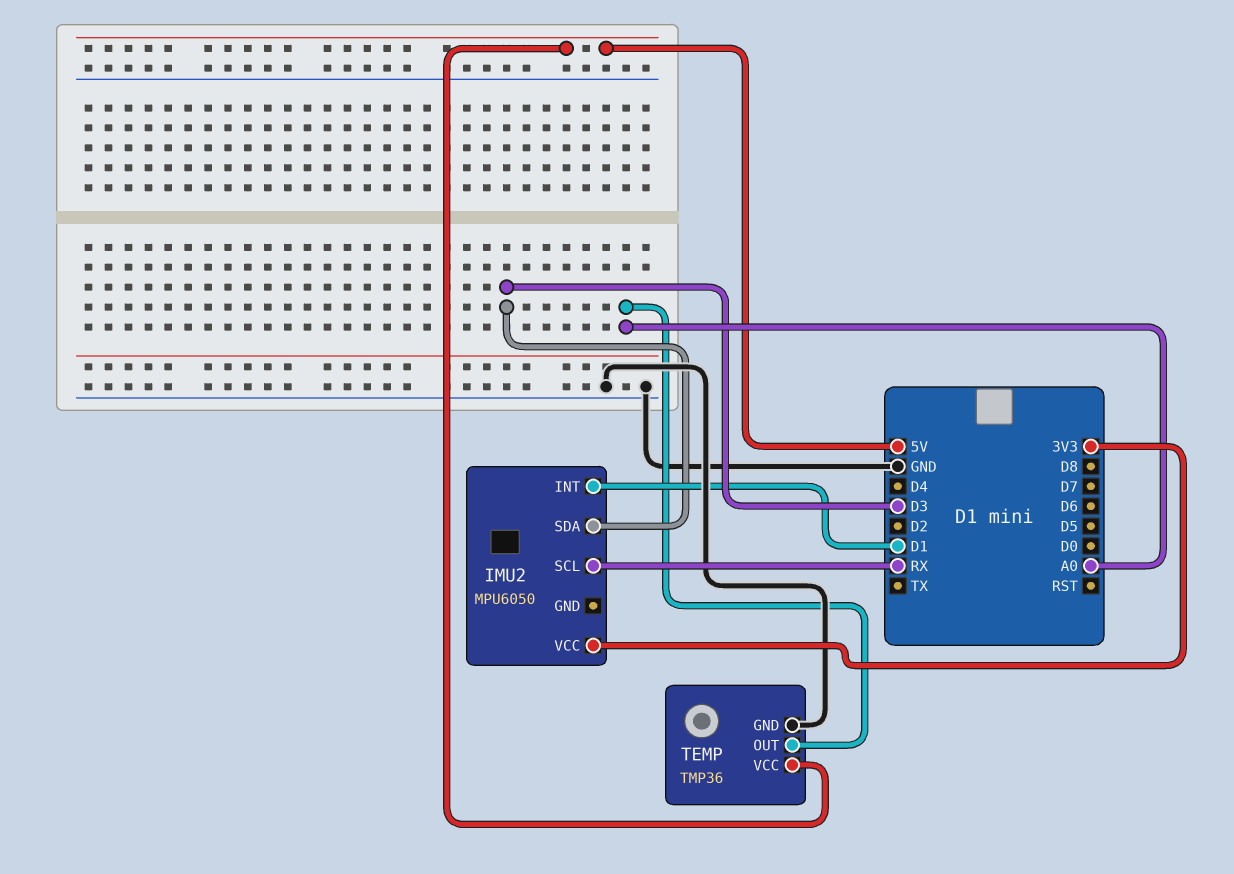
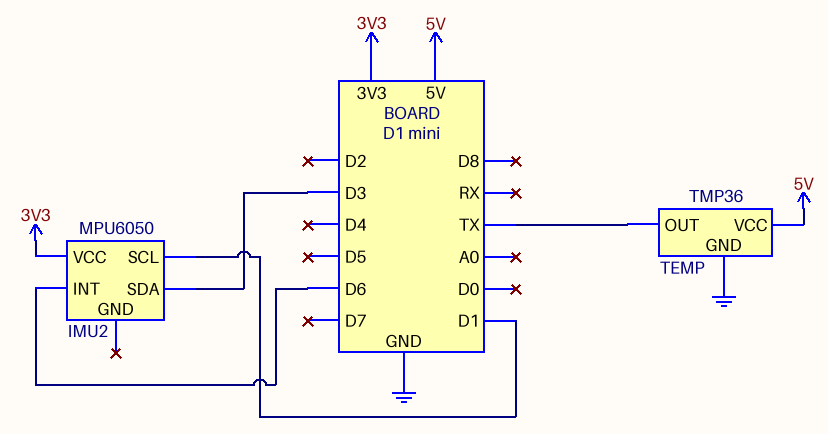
IMU2 pin INT: D1 -> D6
IMU2 pin SCL: RX -> D1
TEMP pin OUT: A0 -> TX

